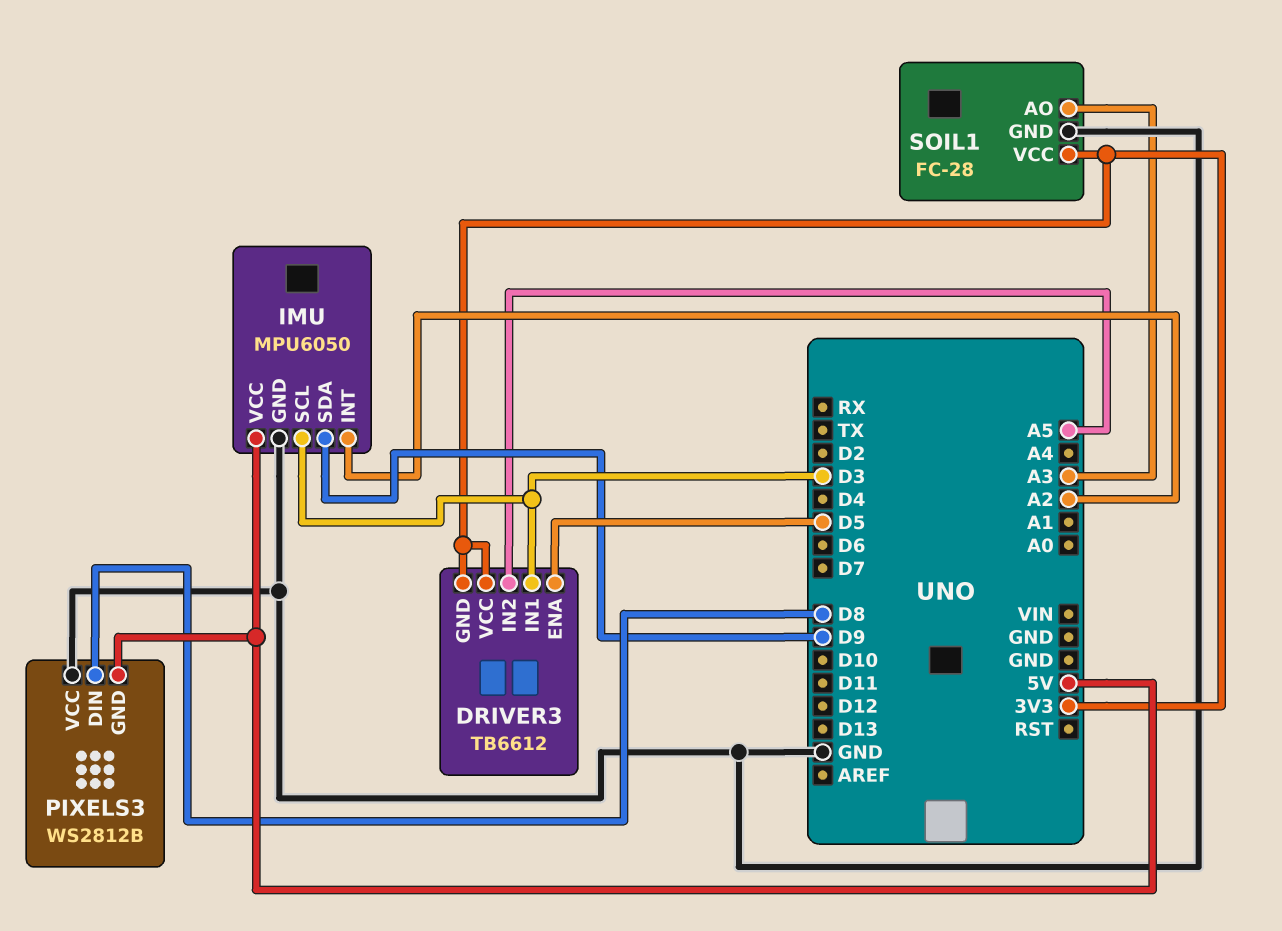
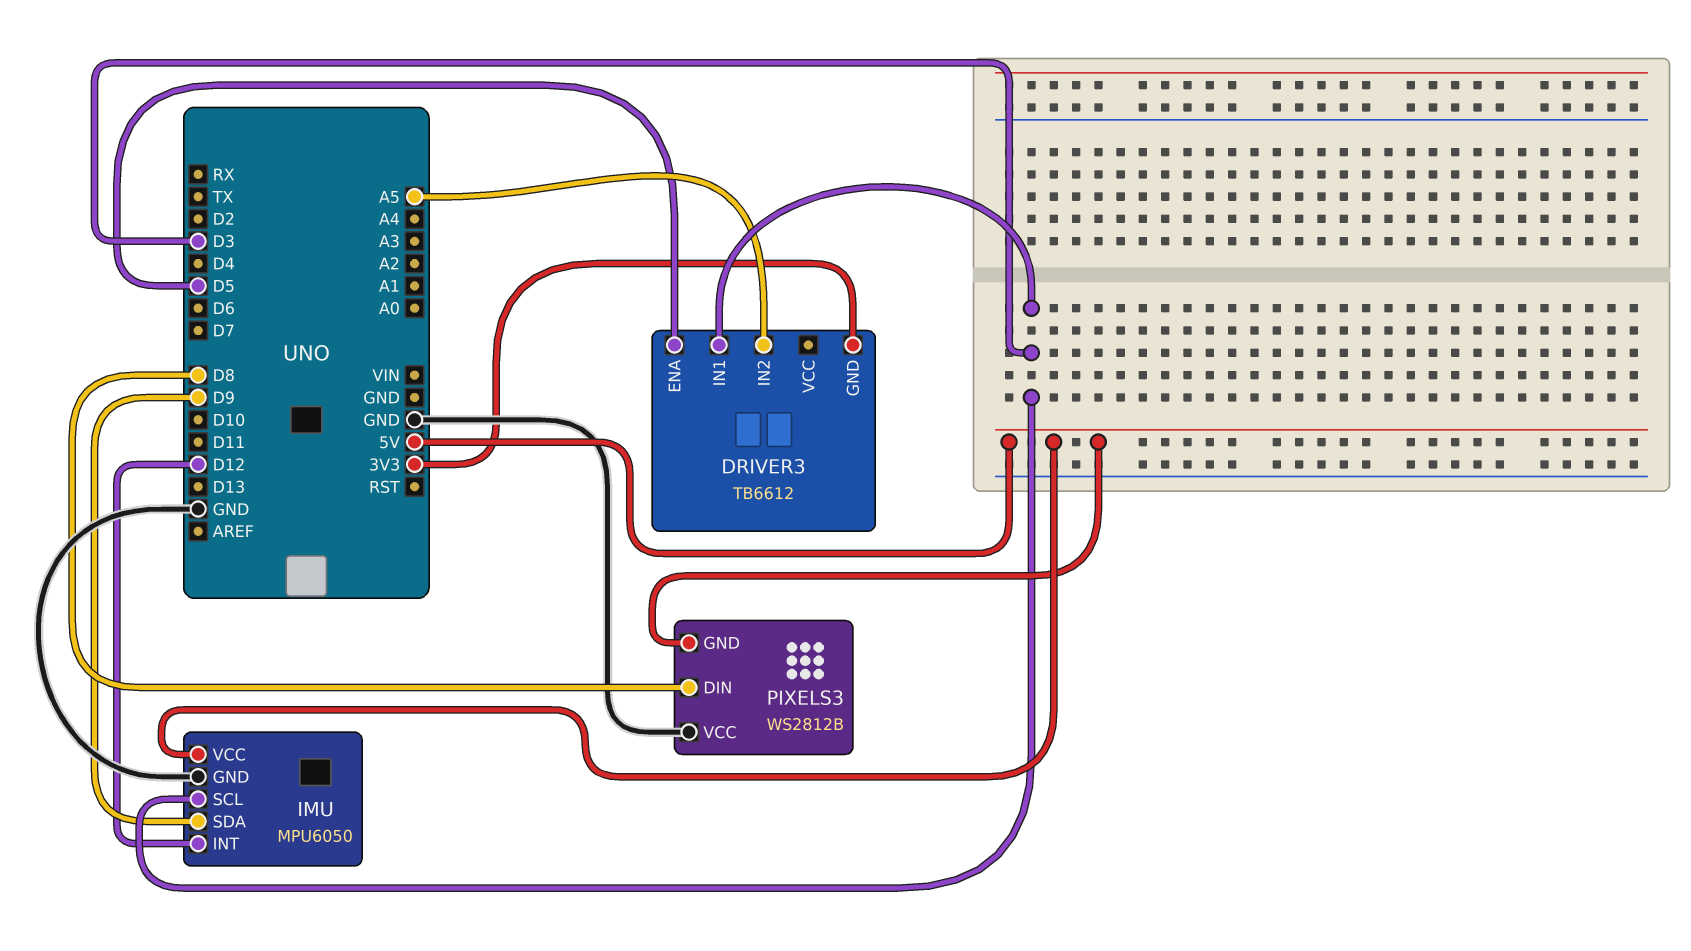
DRIVER3 pin VCC: 3V3 -> none
IMU pin INT: A2 -> D12
SOIL1: FC-28 -> none
SOIL1 pin AO: A3 -> none
SOIL1 pin GND: GND -> none
SOIL1 pin VCC: 3V3 -> none

